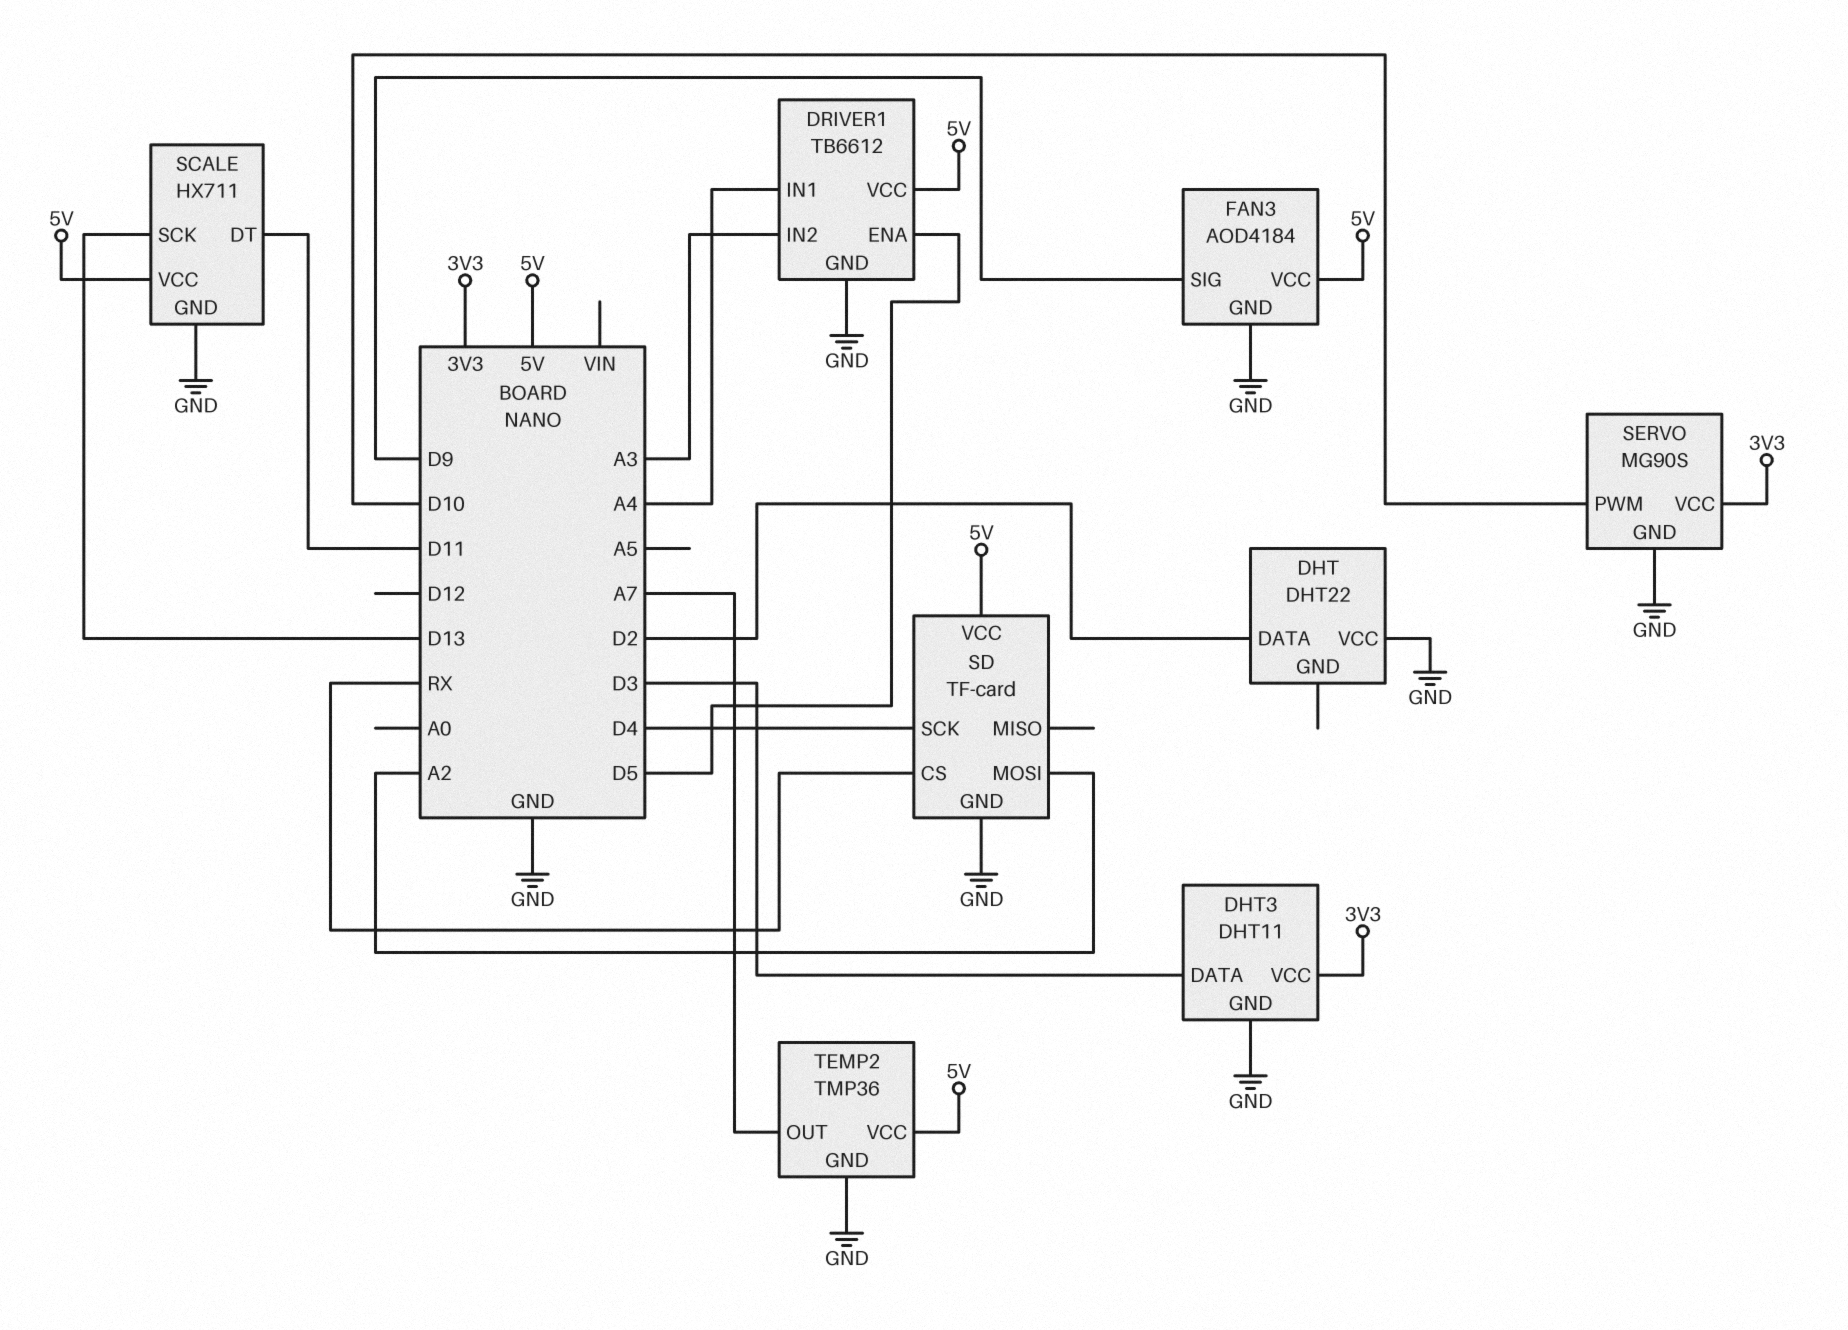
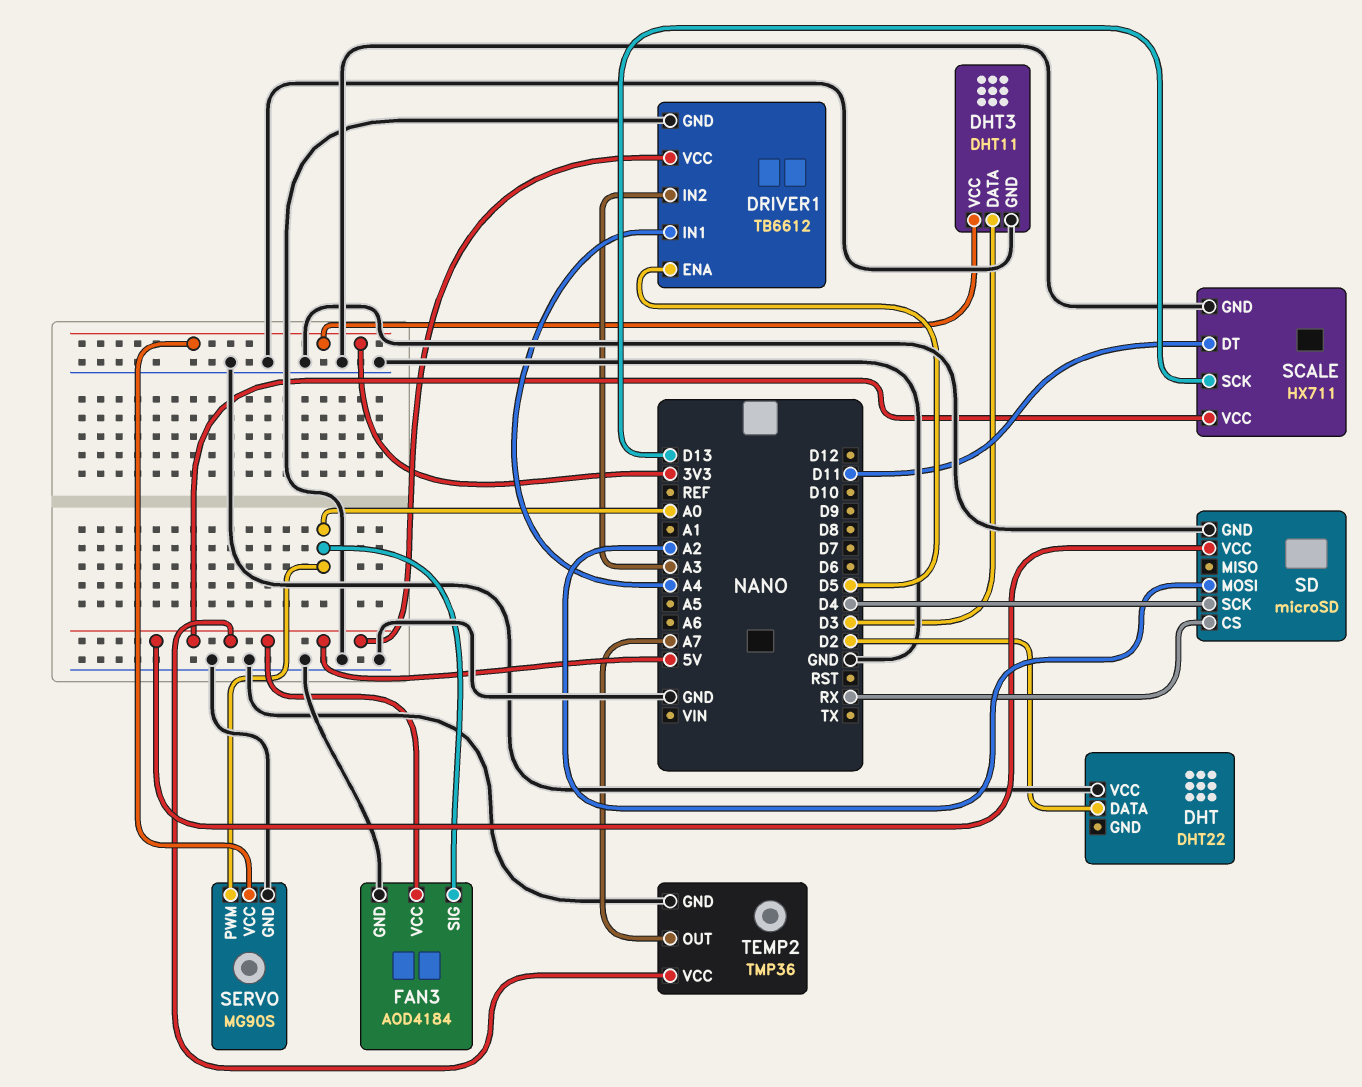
FAN3 pin SIG: D9 -> A0
SD: TF-card -> microSD
SERVO pin PWM: D10 -> A0

